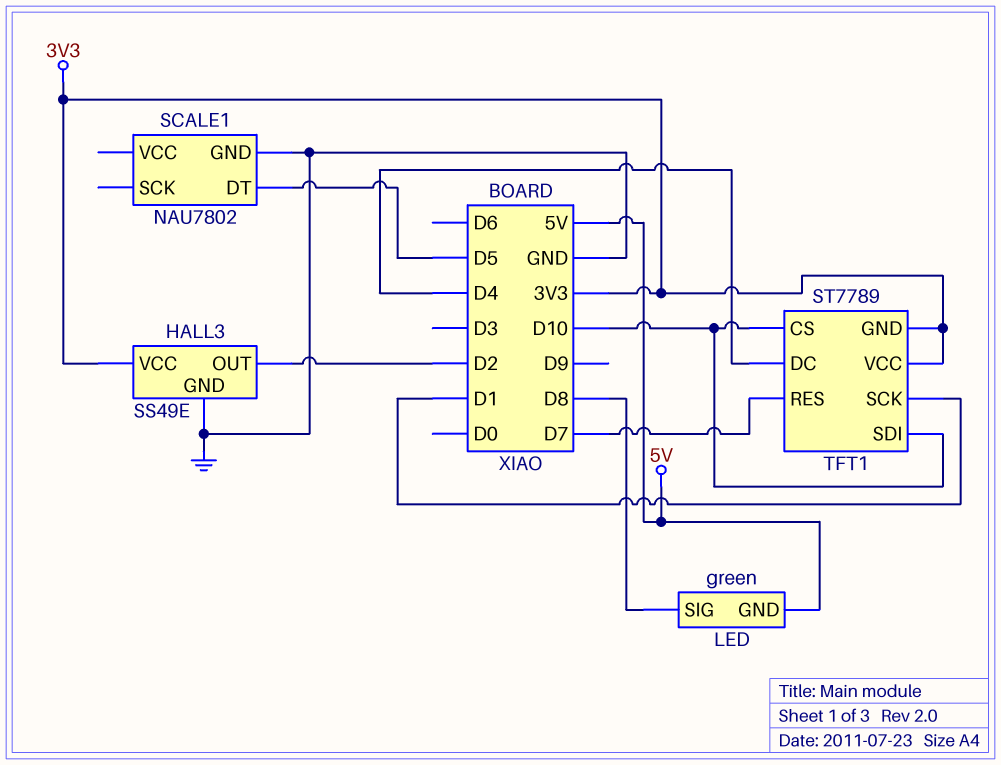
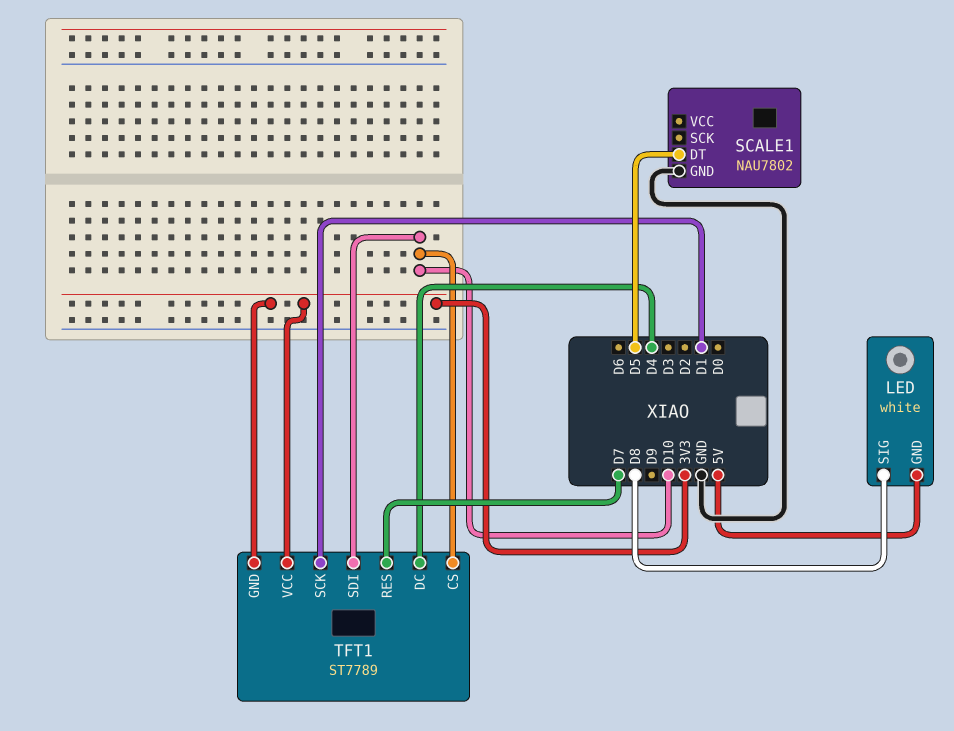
HALL3: SS49E -> none
HALL3 pin GND: GND -> none
HALL3 pin OUT: D2 -> none
HALL3 pin VCC: 3V3 -> none
LED: green -> white

